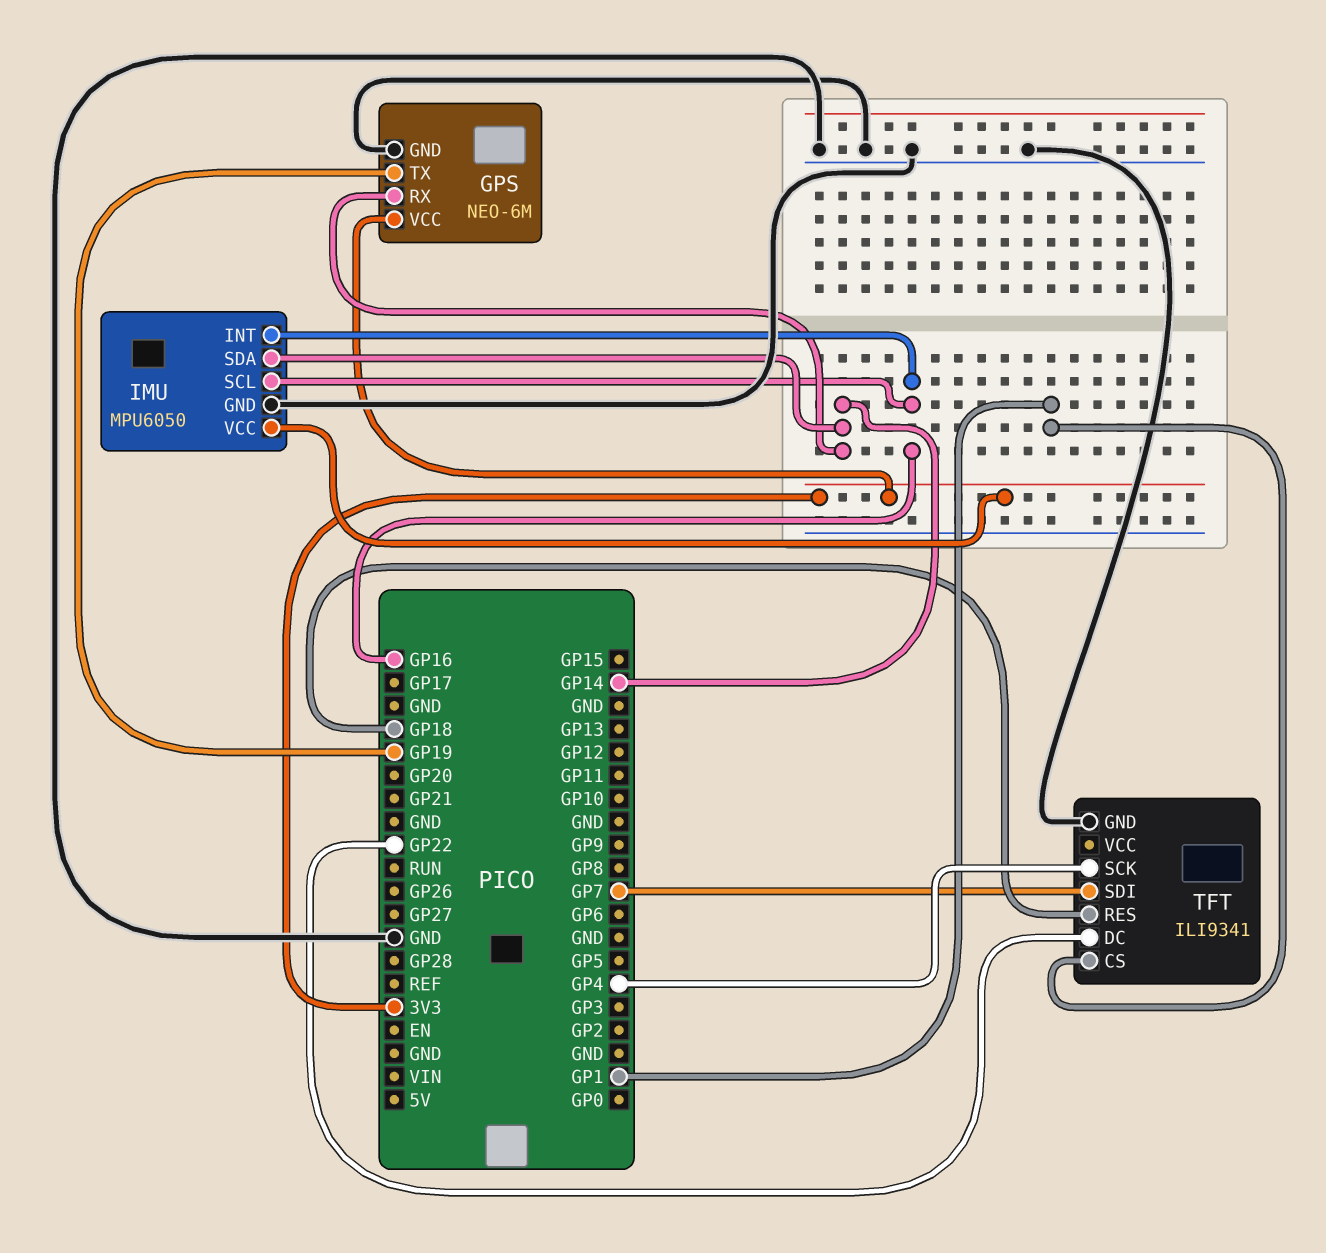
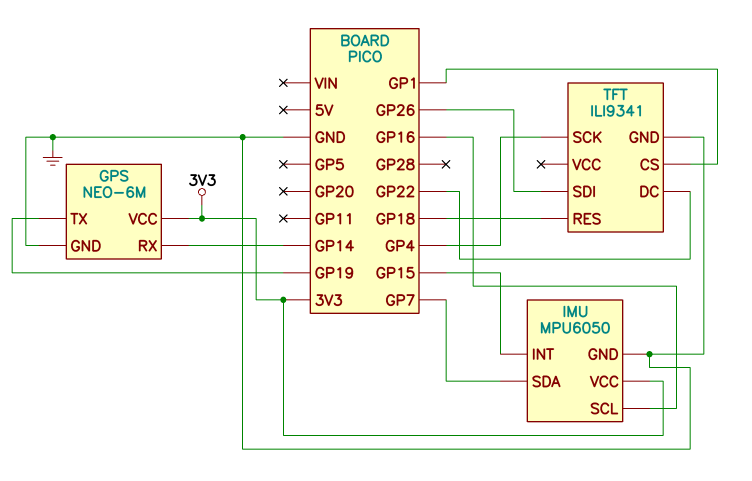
IMU pin INT: GP16 -> GP15
IMU pin SDA: GP14 -> GP7
TFT pin SDI: GP7 -> GP26

